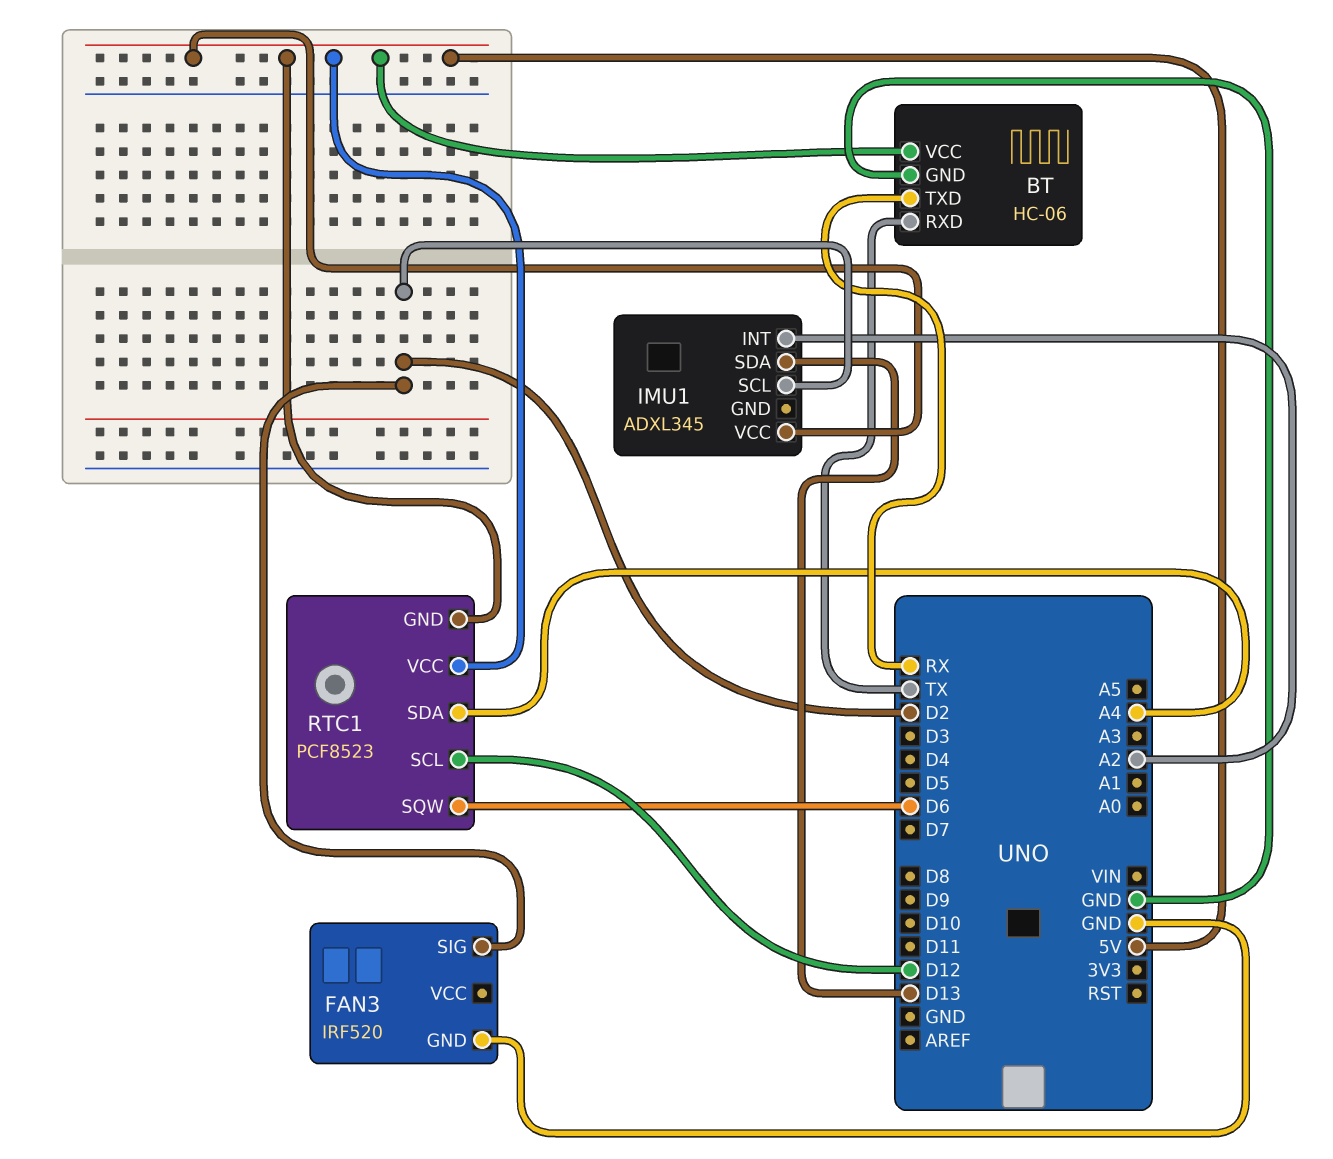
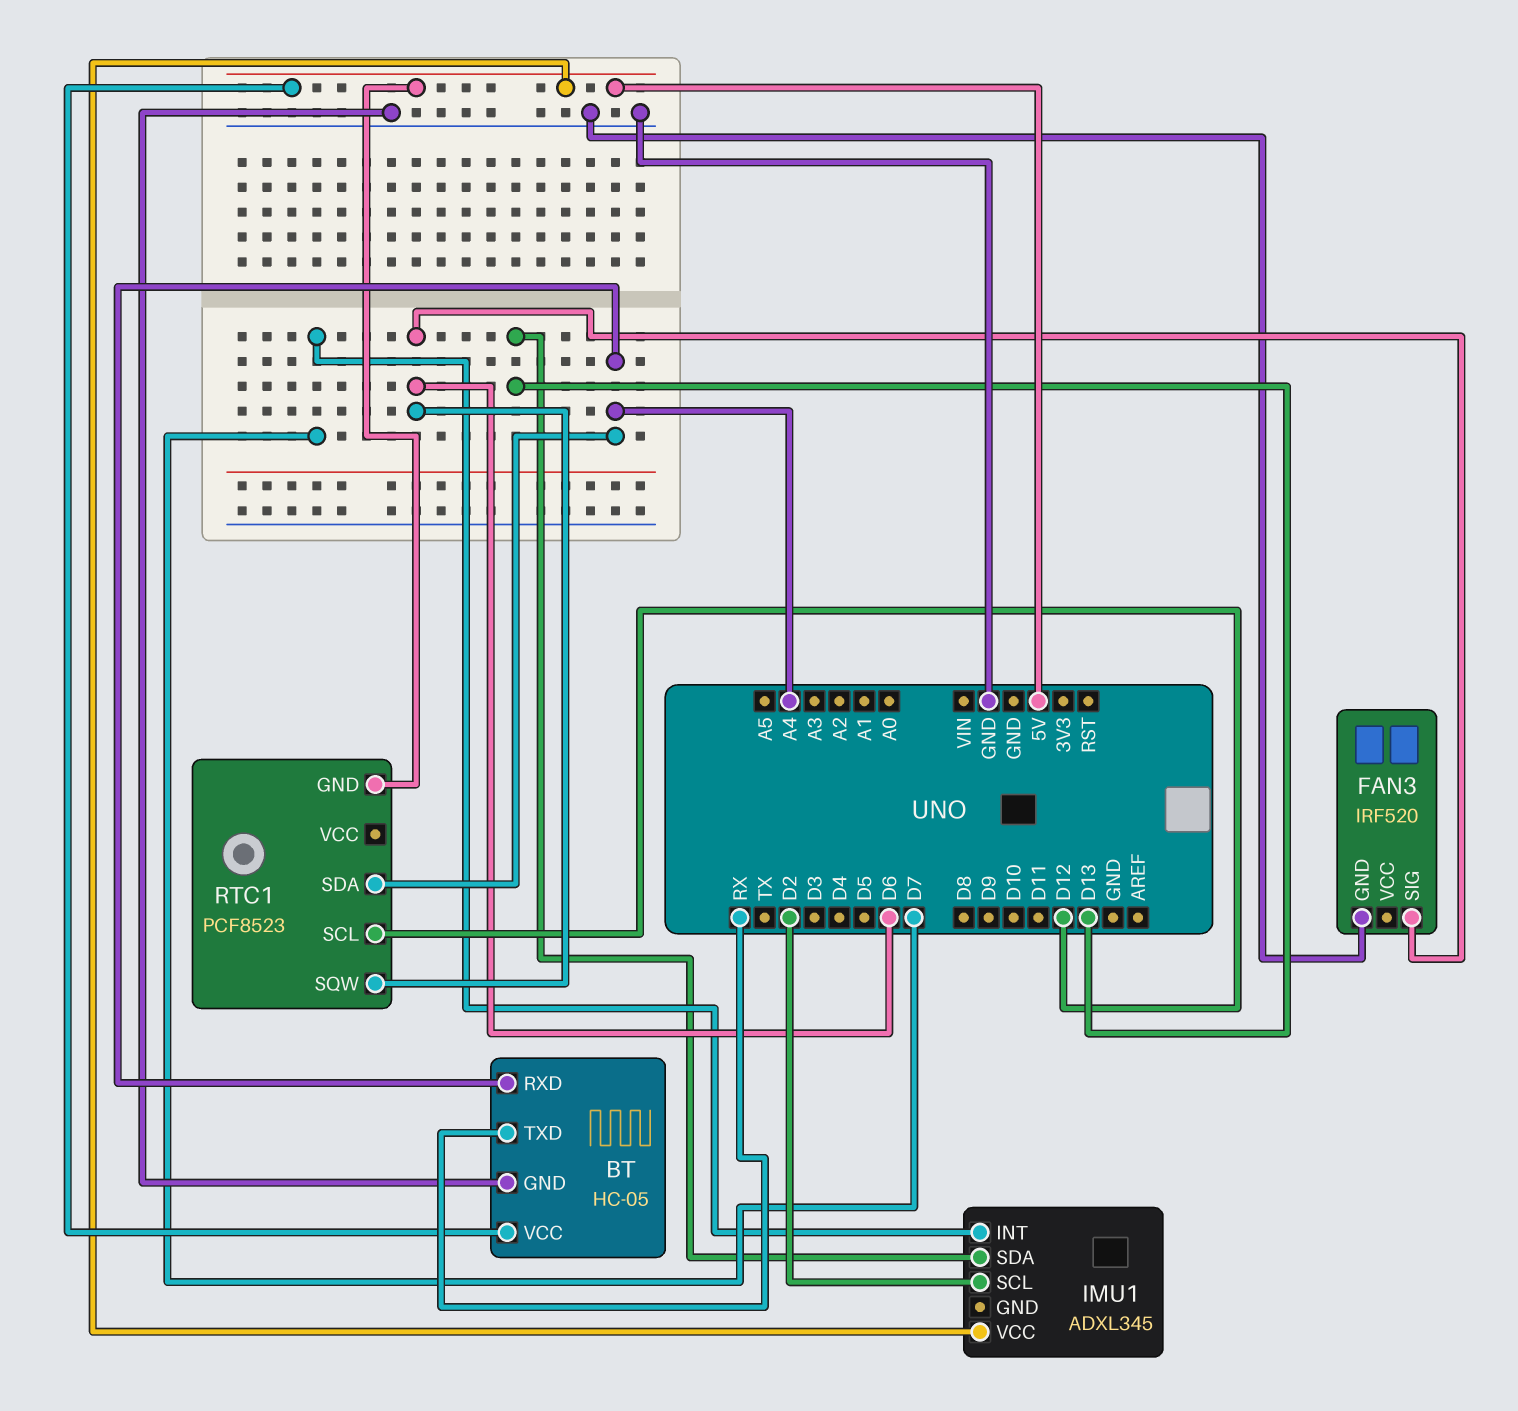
BT: HC-06 -> HC-05
BT pin RXD: TX -> A4
FAN3 pin SIG: D2 -> D6
IMU1 pin INT: A2 -> D7
RTC1 pin VCC: 5V -> none

